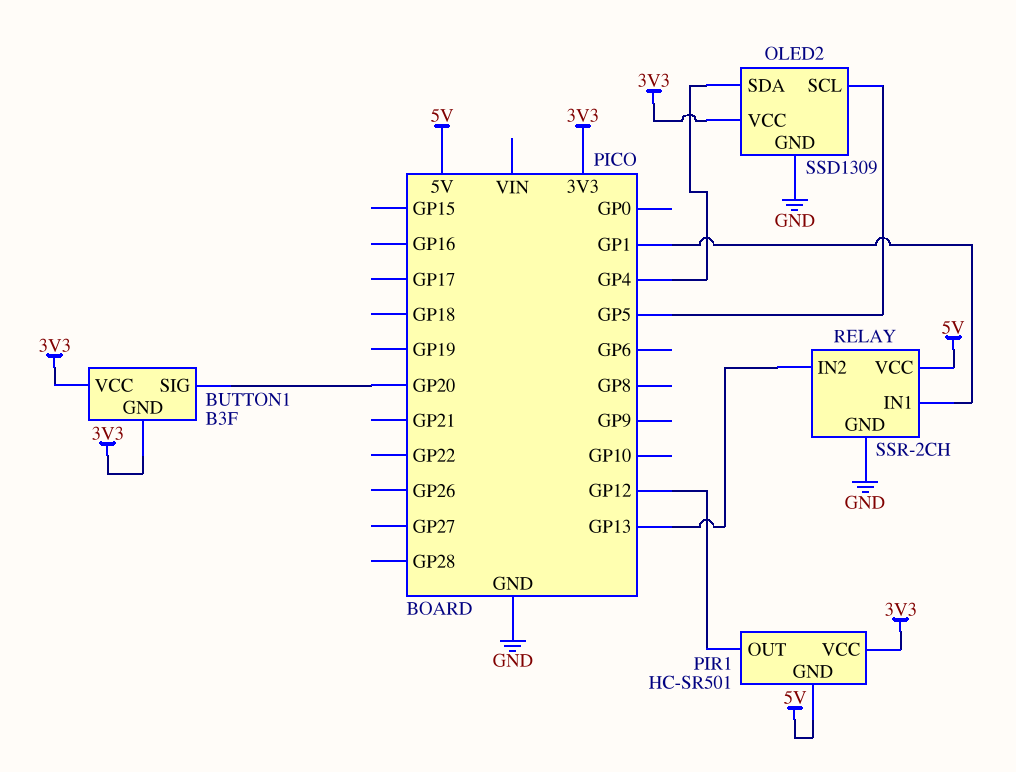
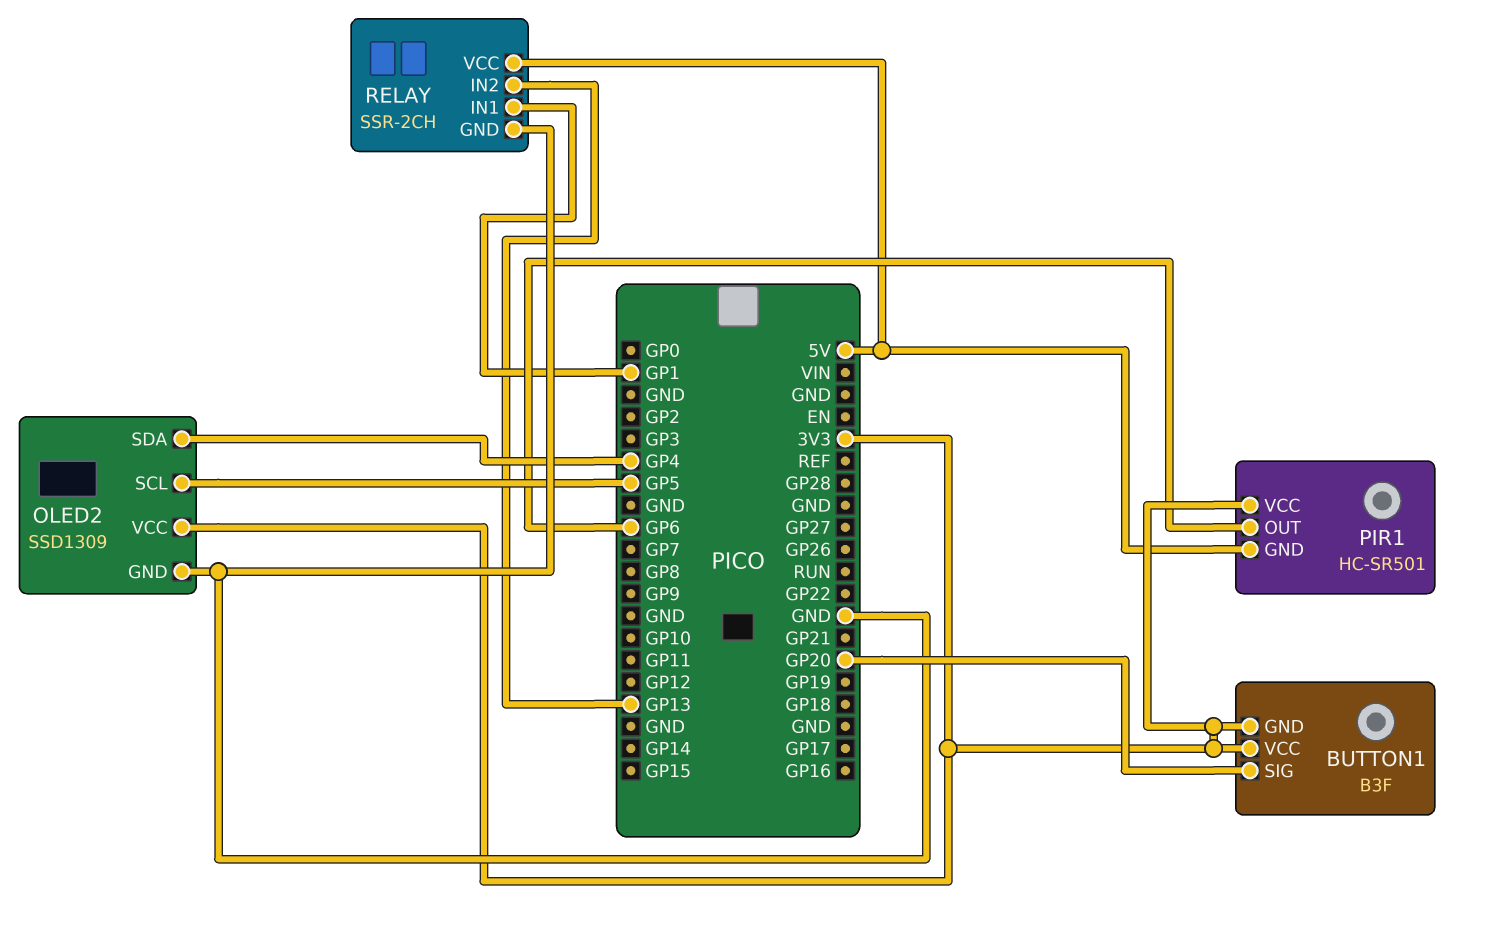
PIR1 pin OUT: GP12 -> GP6

